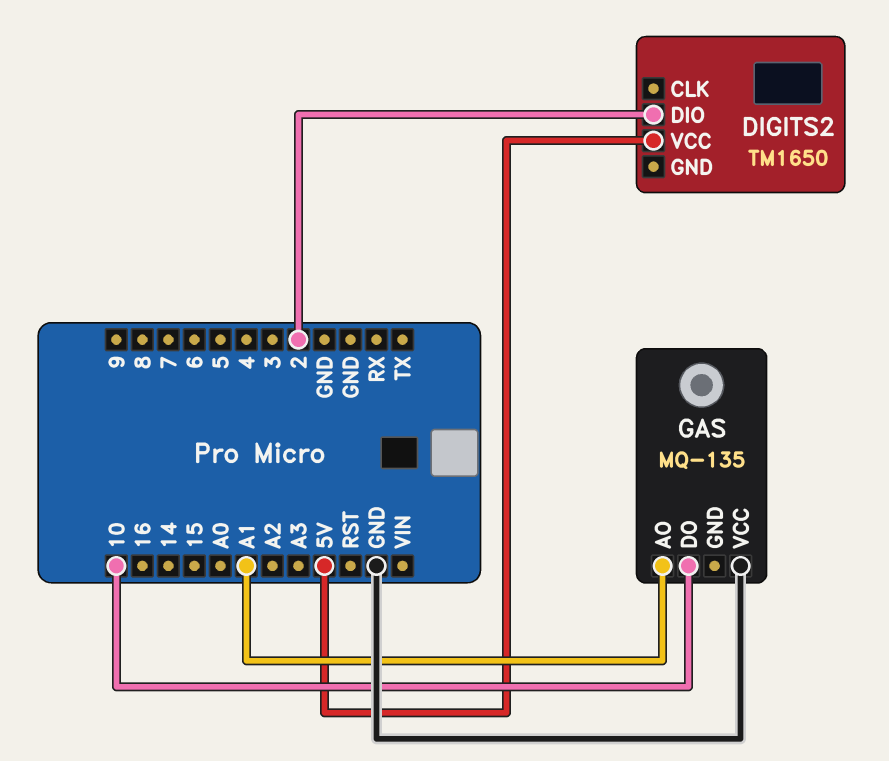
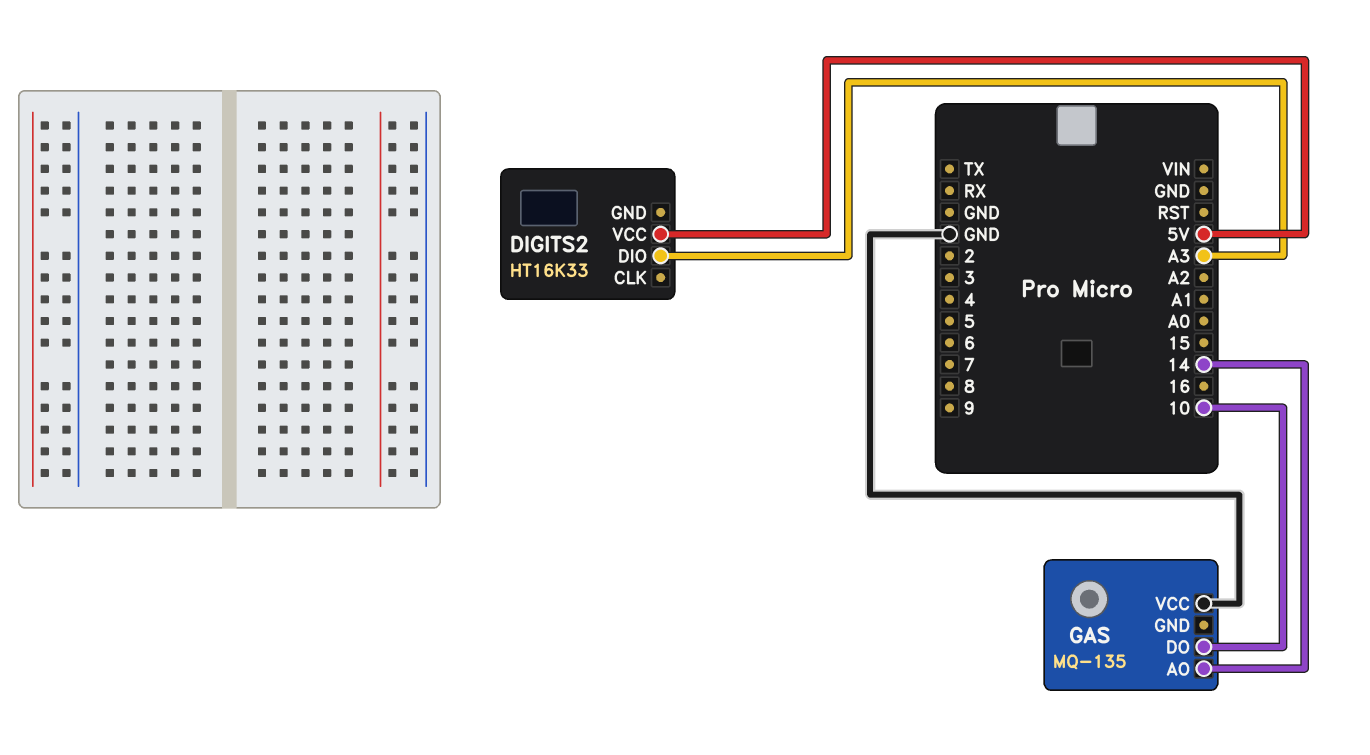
DIGITS2: TM1650 -> HT16K33
DIGITS2 pin DIO: 2 -> A3
GAS pin AO: A1 -> 14

